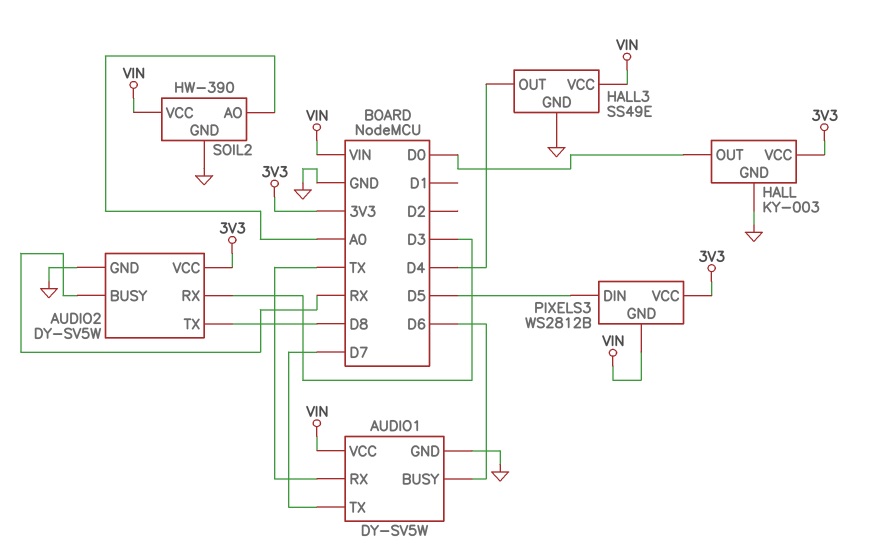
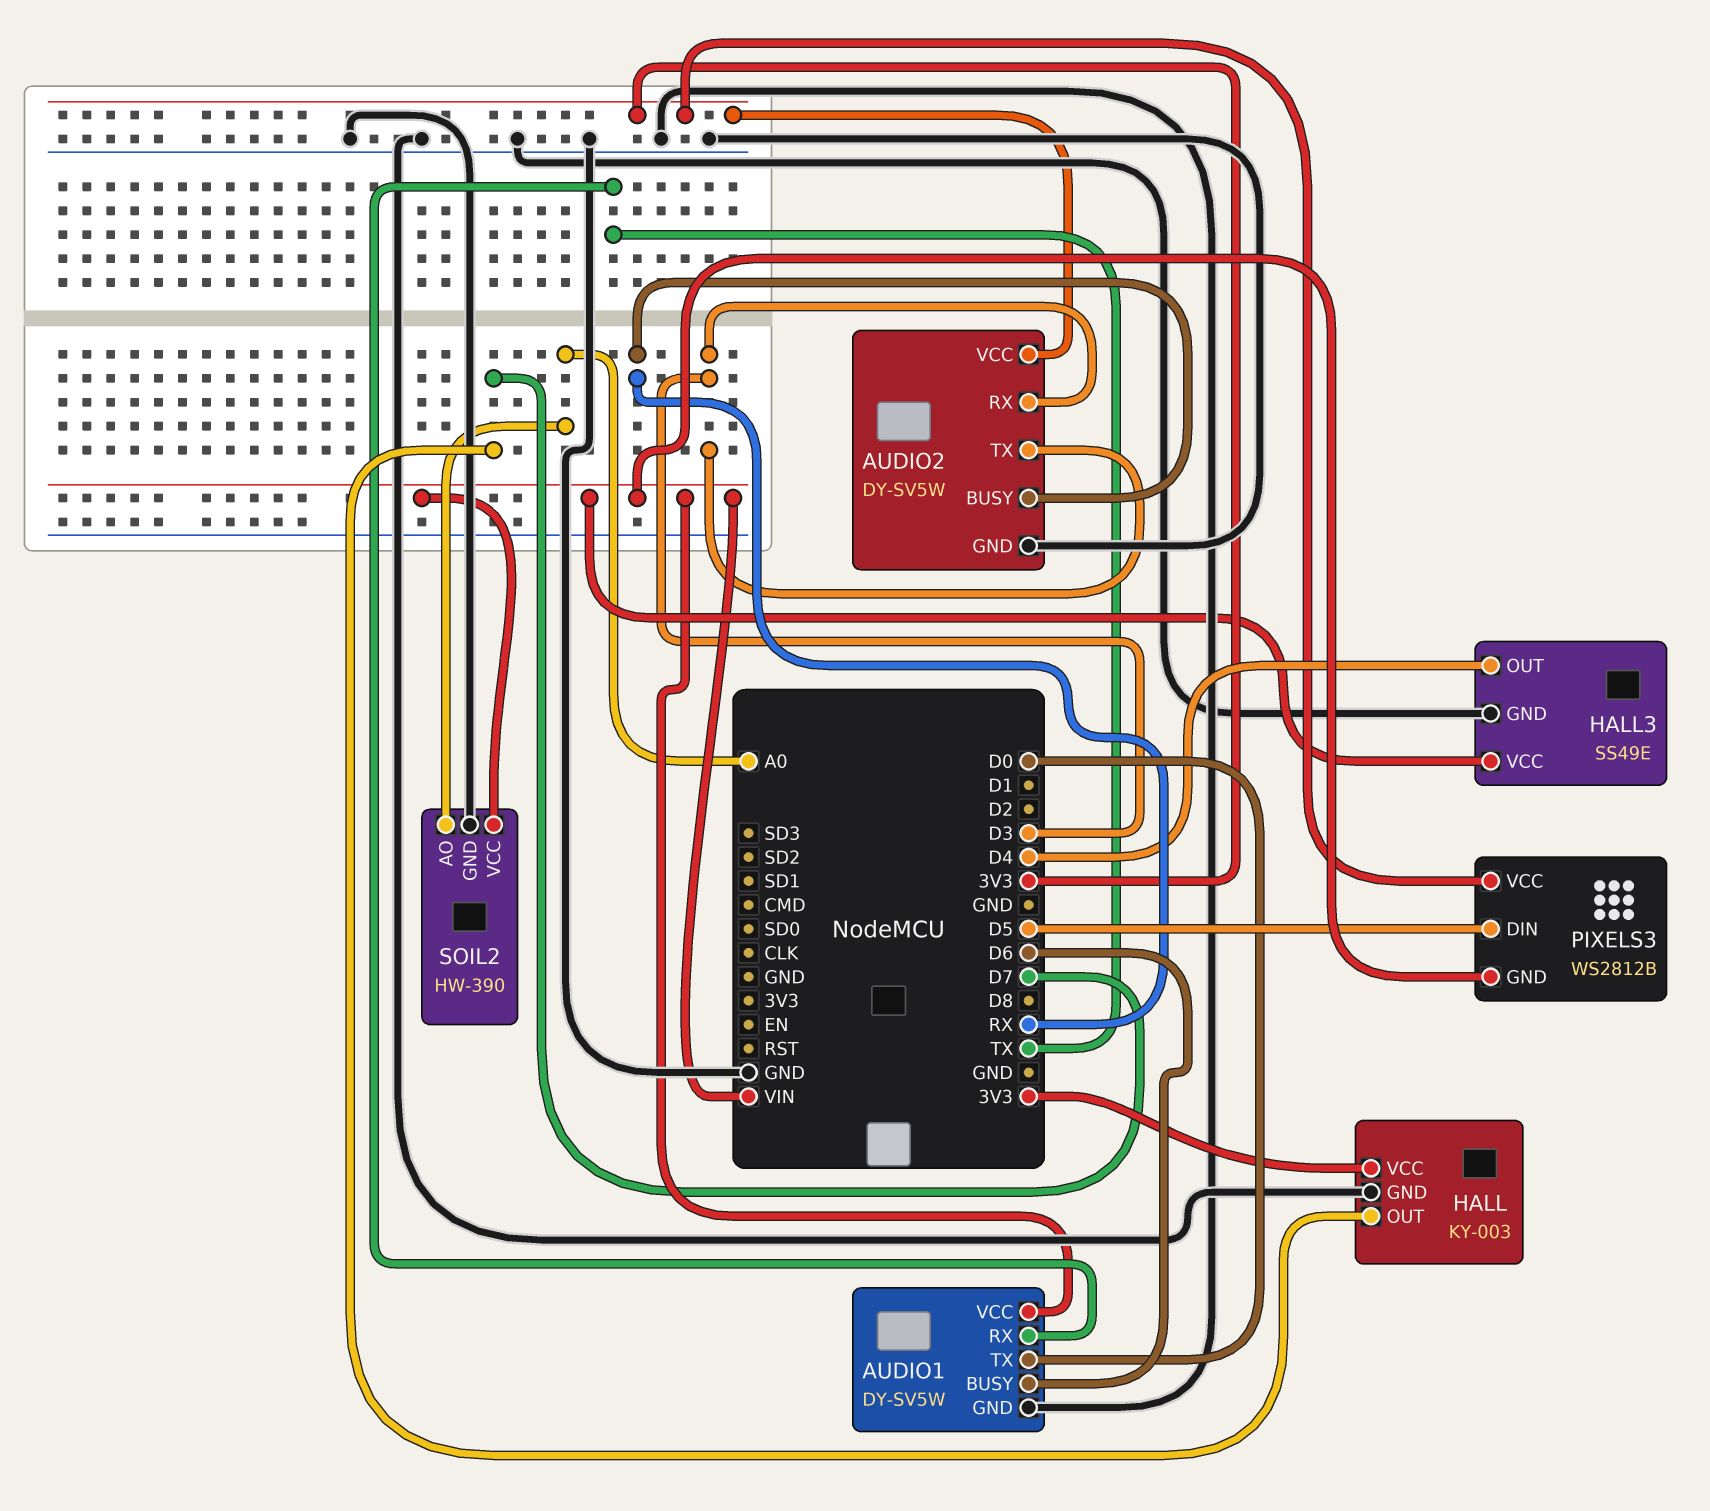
AUDIO1 pin TX: D7 -> D0
AUDIO2 pin TX: D8 -> D3
HALL pin OUT: D0 -> D7

